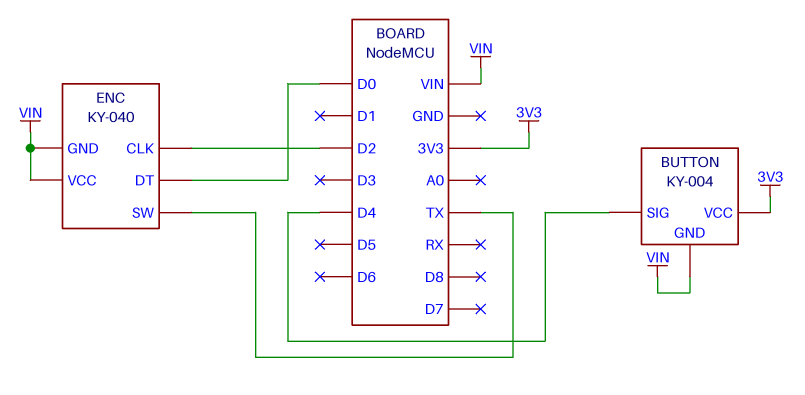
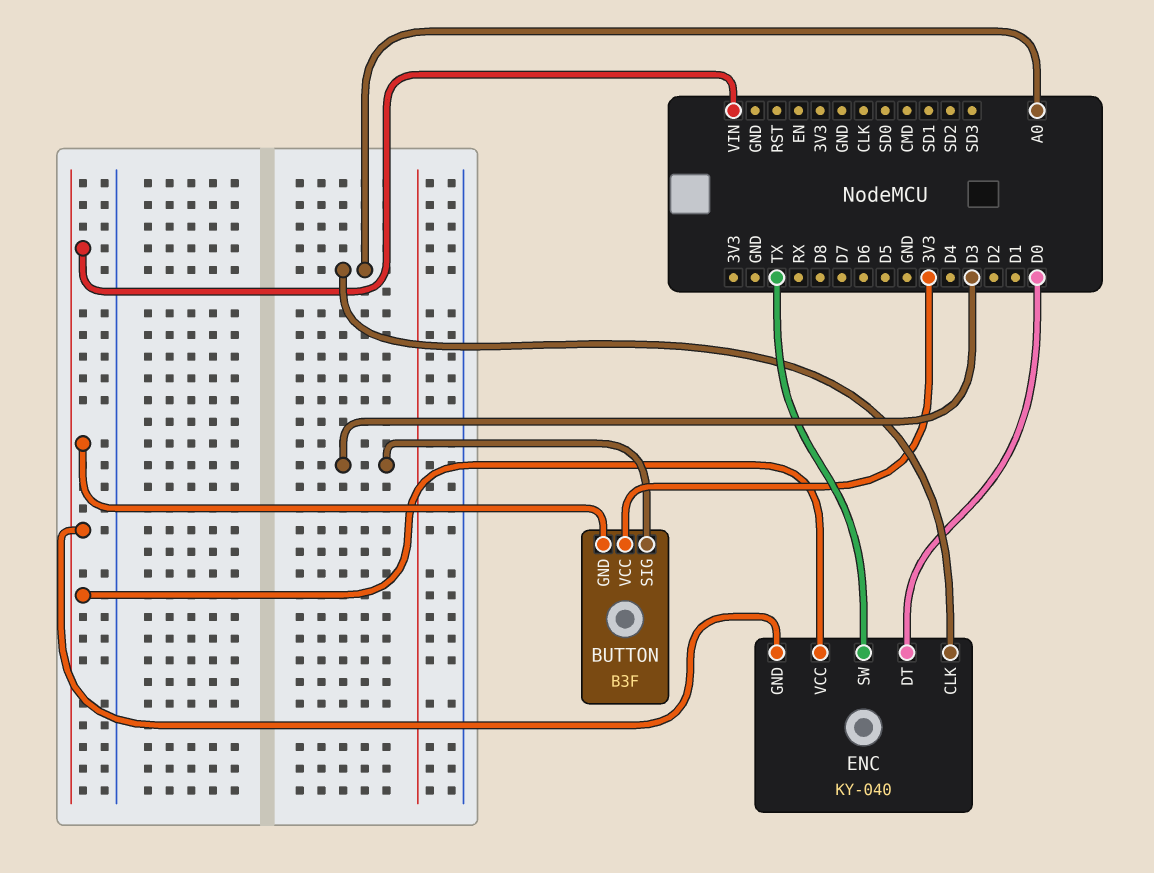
BUTTON: KY-004 -> B3F
BUTTON pin SIG: D4 -> D3
ENC pin CLK: D2 -> A0

